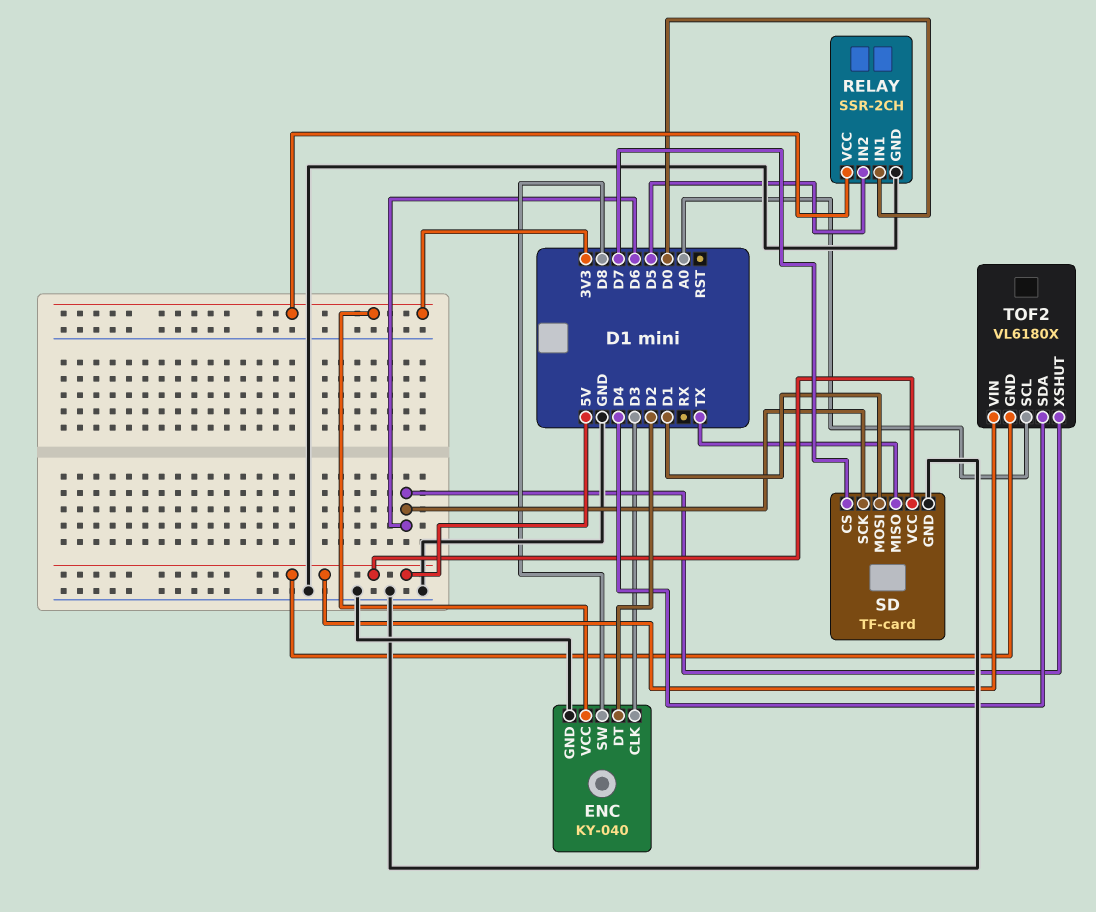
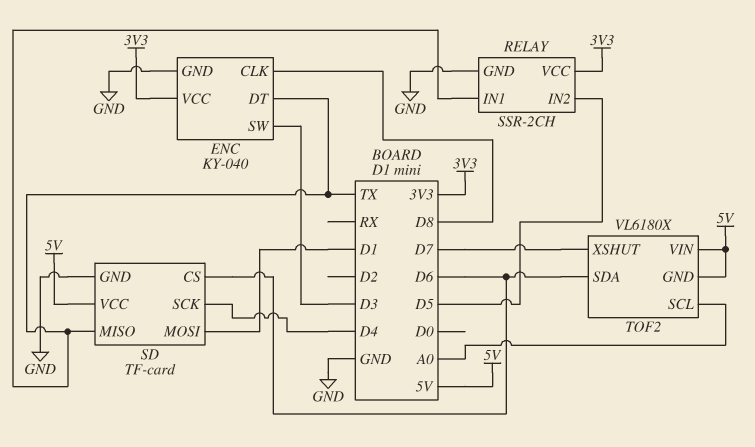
ENC pin CLK: D3 -> D8
ENC pin DT: D2 -> TX
ENC pin SW: D8 -> D3
RELAY pin IN1: D0 -> TX
SD pin CS: D7 -> D6
SD pin SCK: D6 -> D4
TOF2 pin SDA: D4 -> D6
TOF2 pin XSHUT: D6 -> D7

